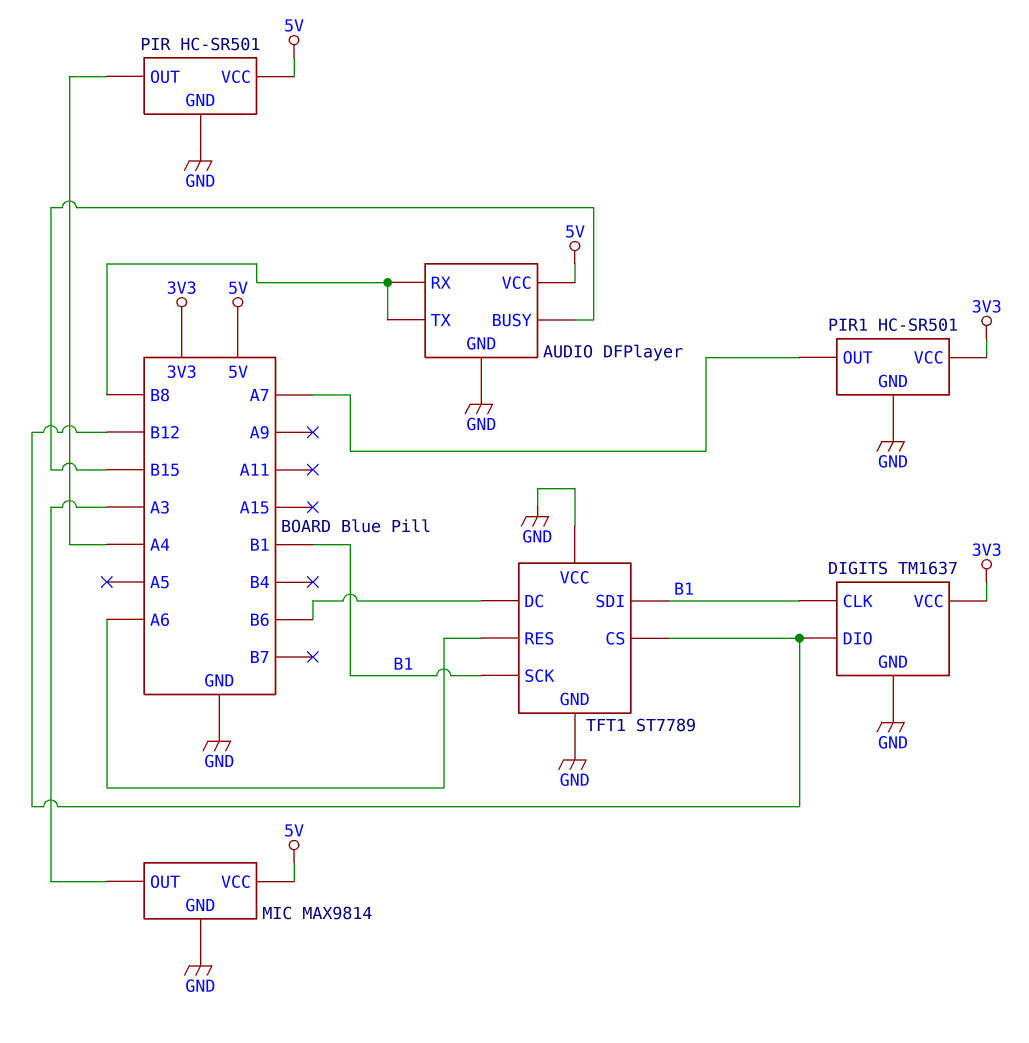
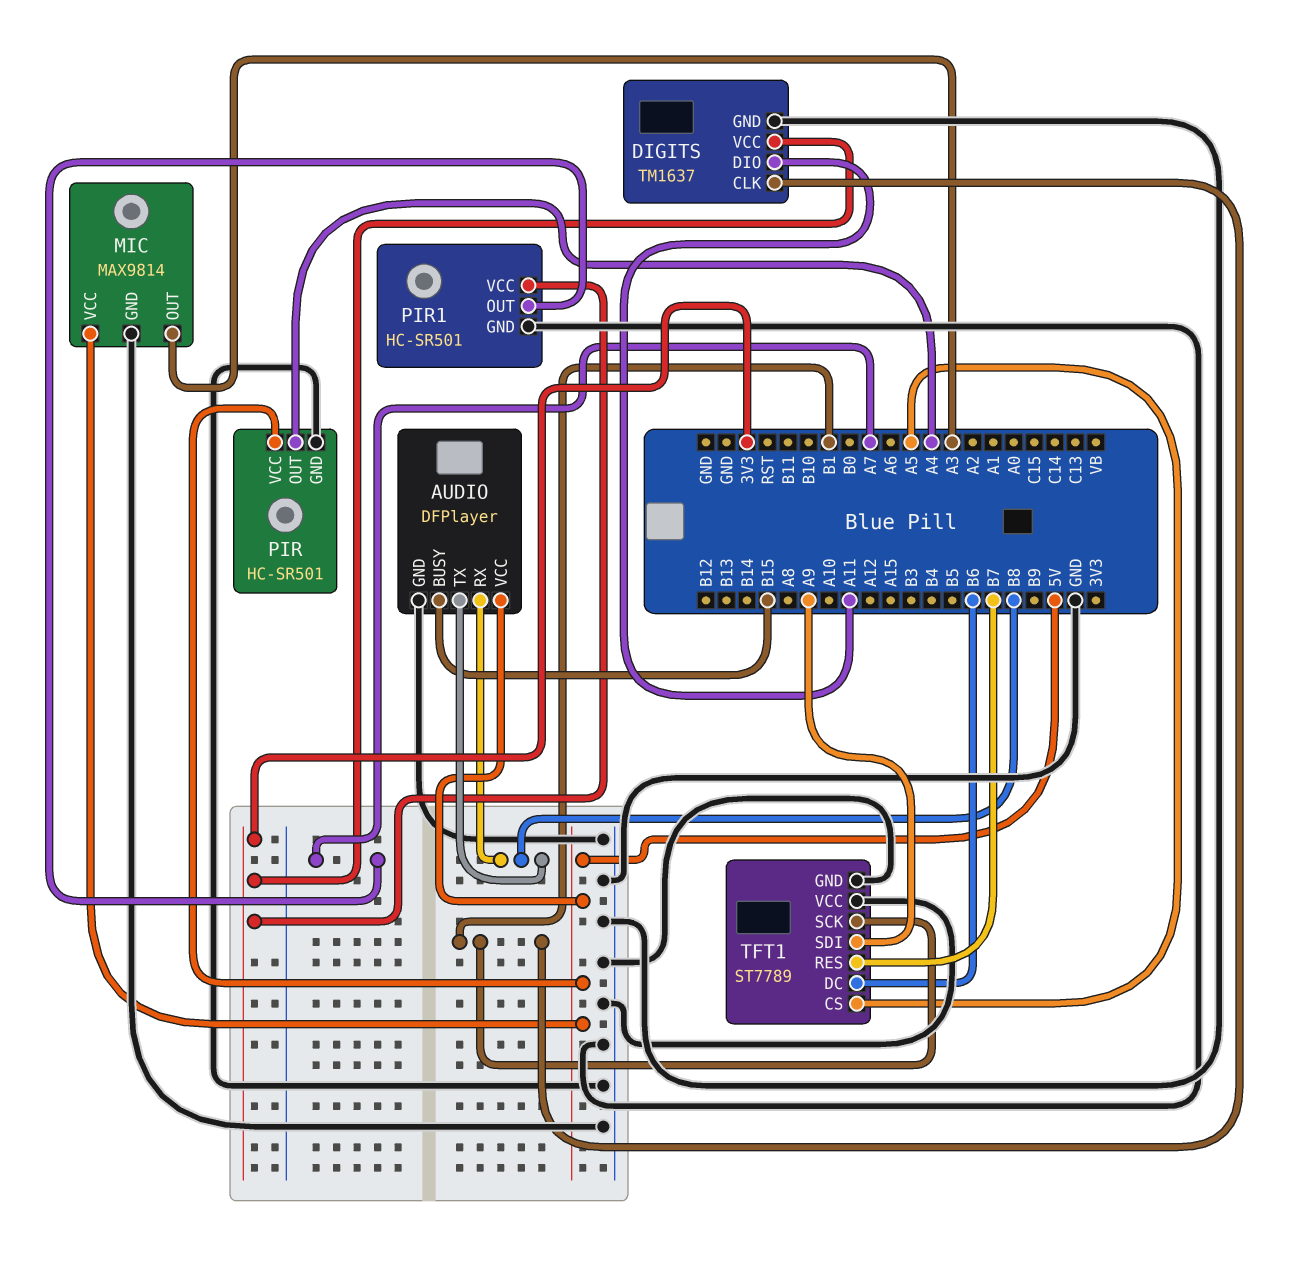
DIGITS pin DIO: B12 -> A11
TFT1 pin CS: B12 -> A5
TFT1 pin RES: A6 -> B7
TFT1 pin SDI: B1 -> A9

